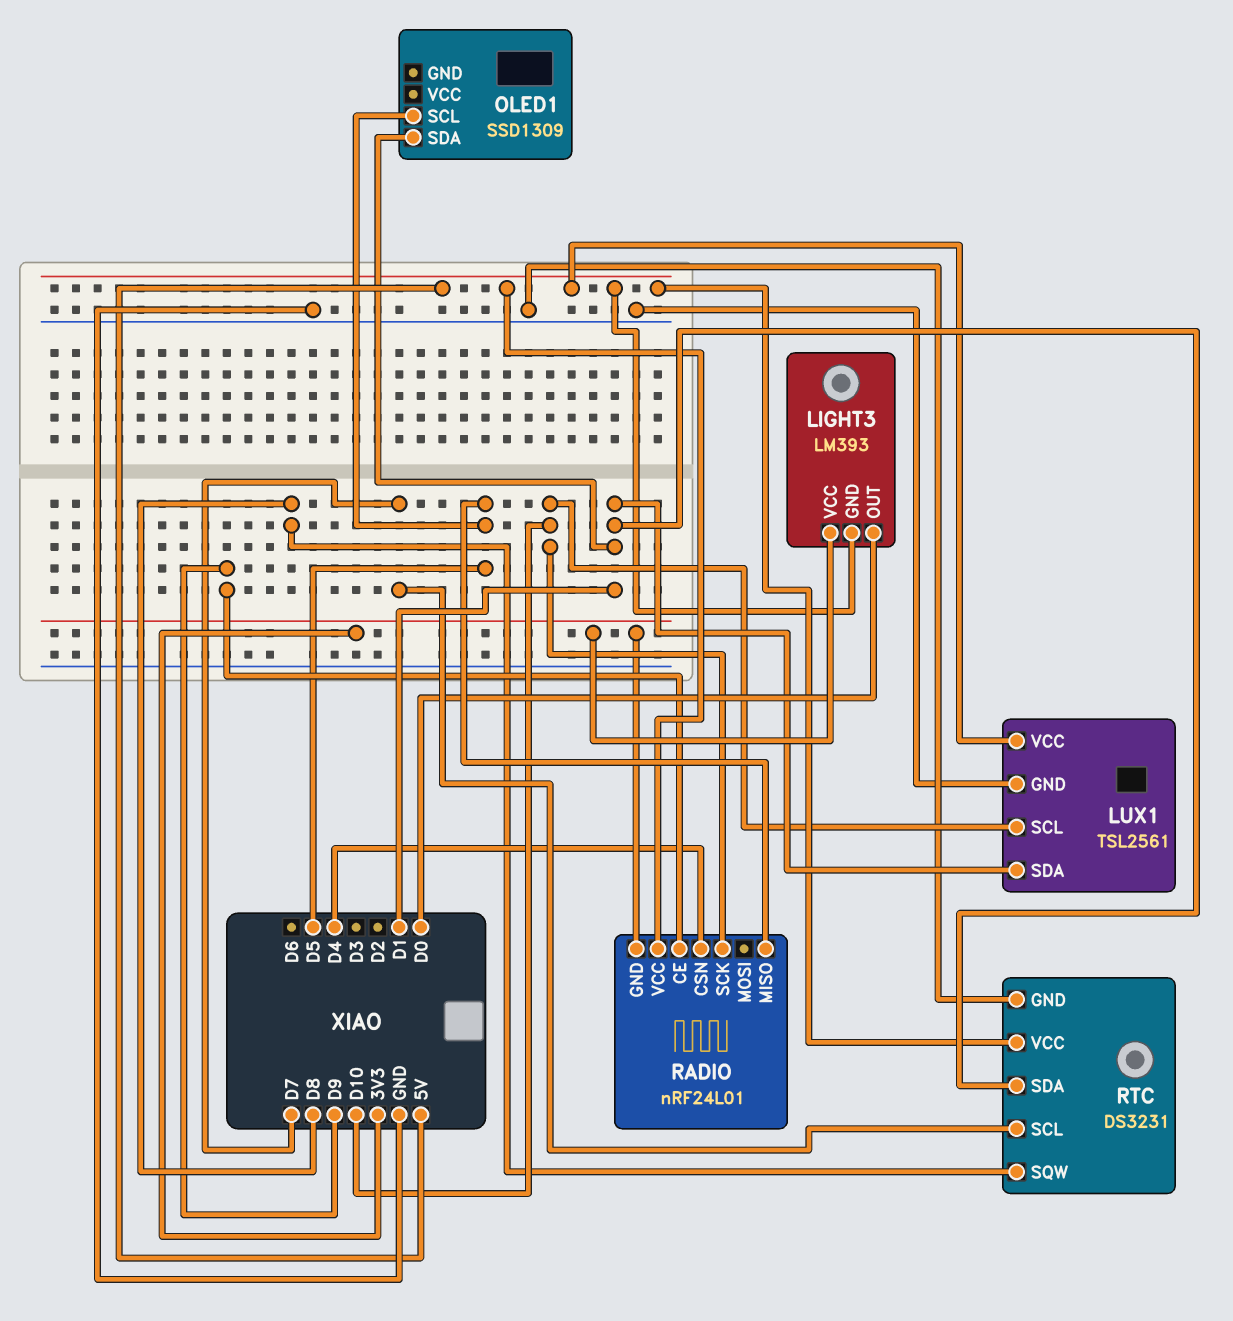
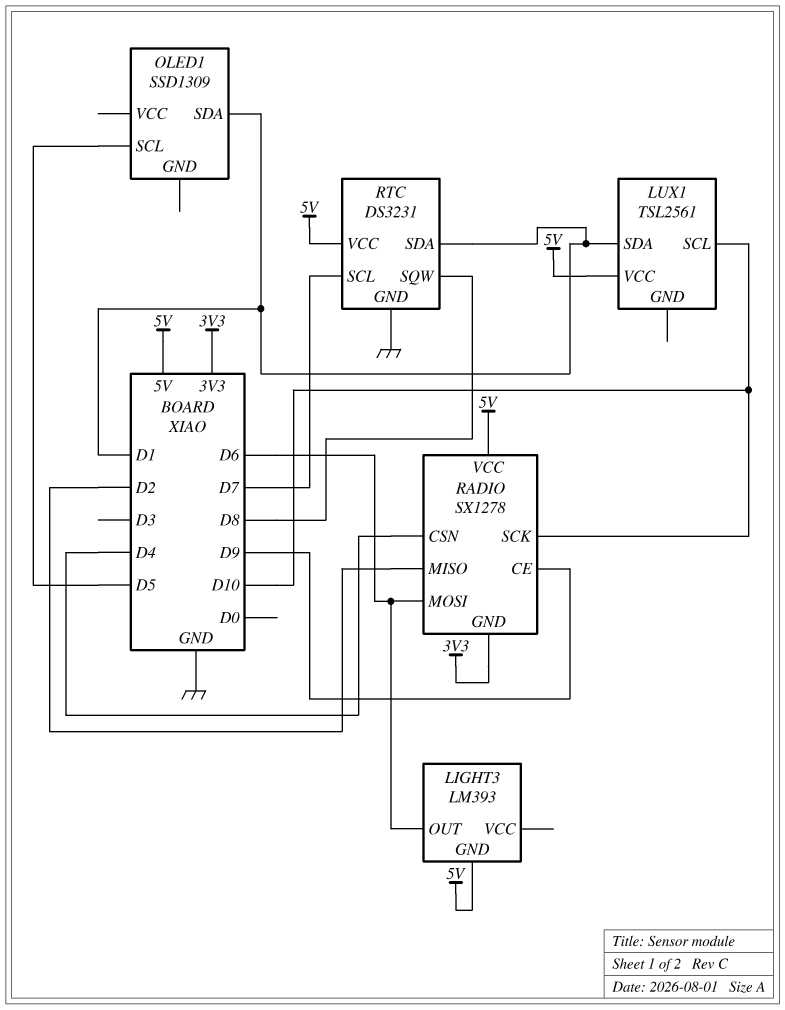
LIGHT3 pin OUT: D0 -> D6
LIGHT3 pin VCC: 3V3 -> none
LUX1 pin GND: GND -> none
RADIO: nRF24L01 -> SX1278
RADIO pin MISO: D5 -> D2
RADIO pin MOSI: none -> D6

